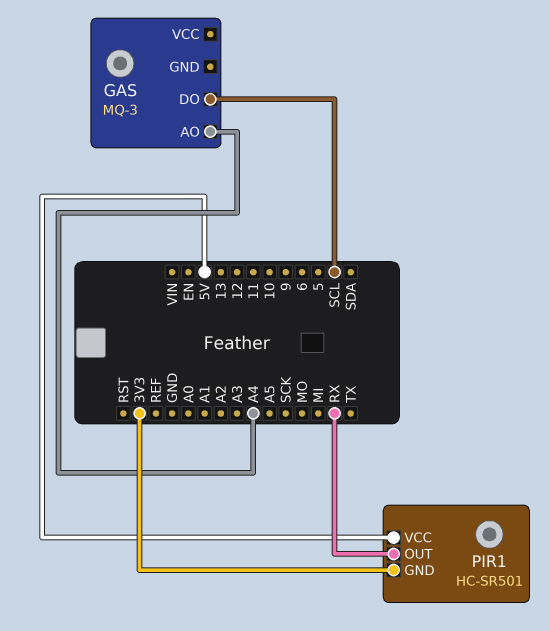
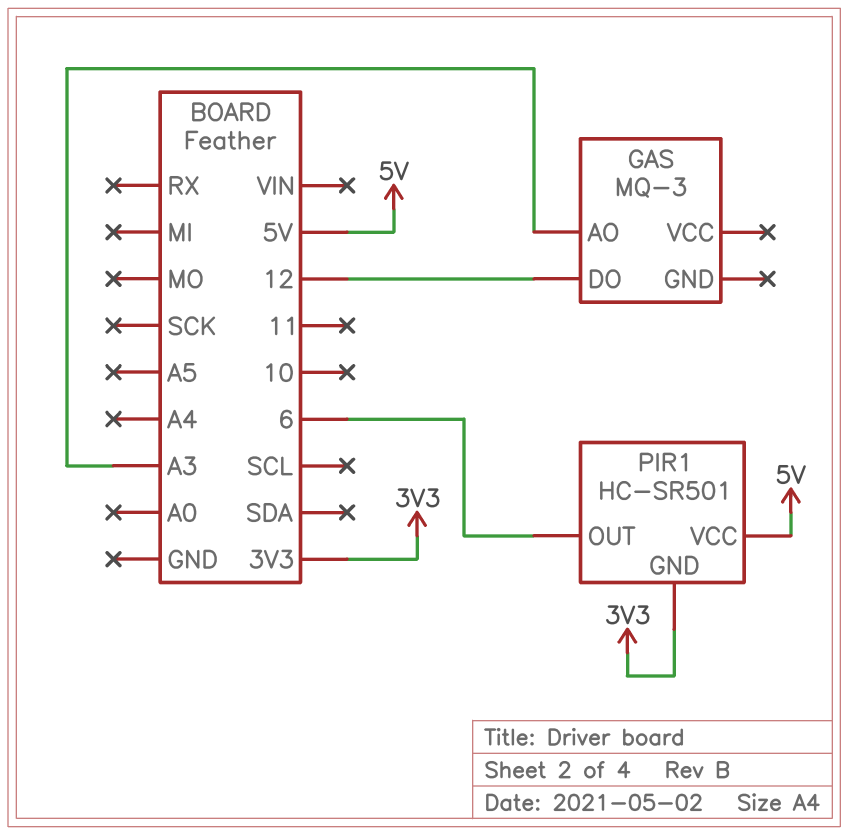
GAS pin AO: A4 -> A3
GAS pin DO: SCL -> 12
PIR1 pin OUT: RX -> 6

